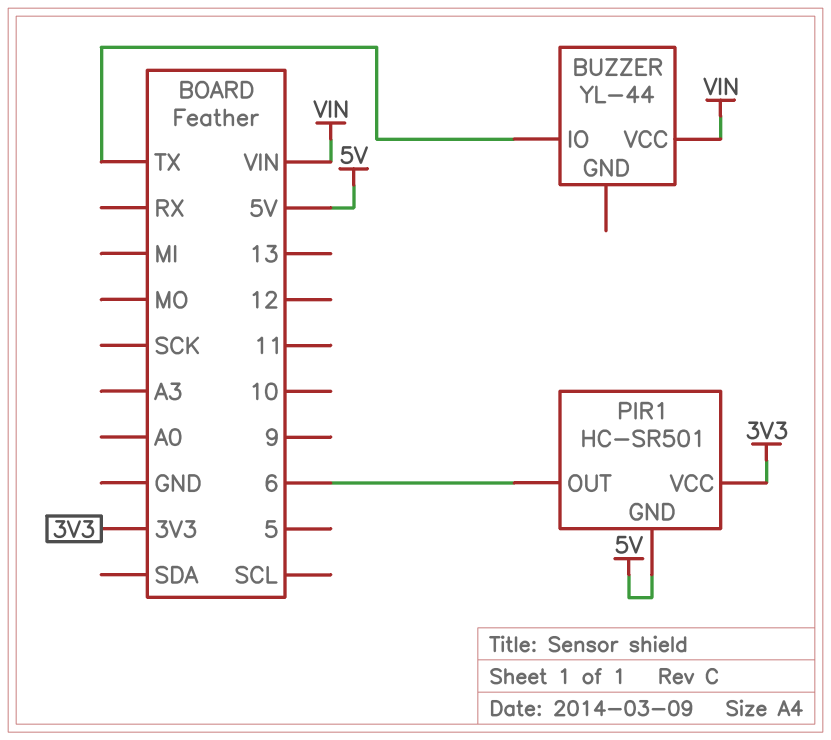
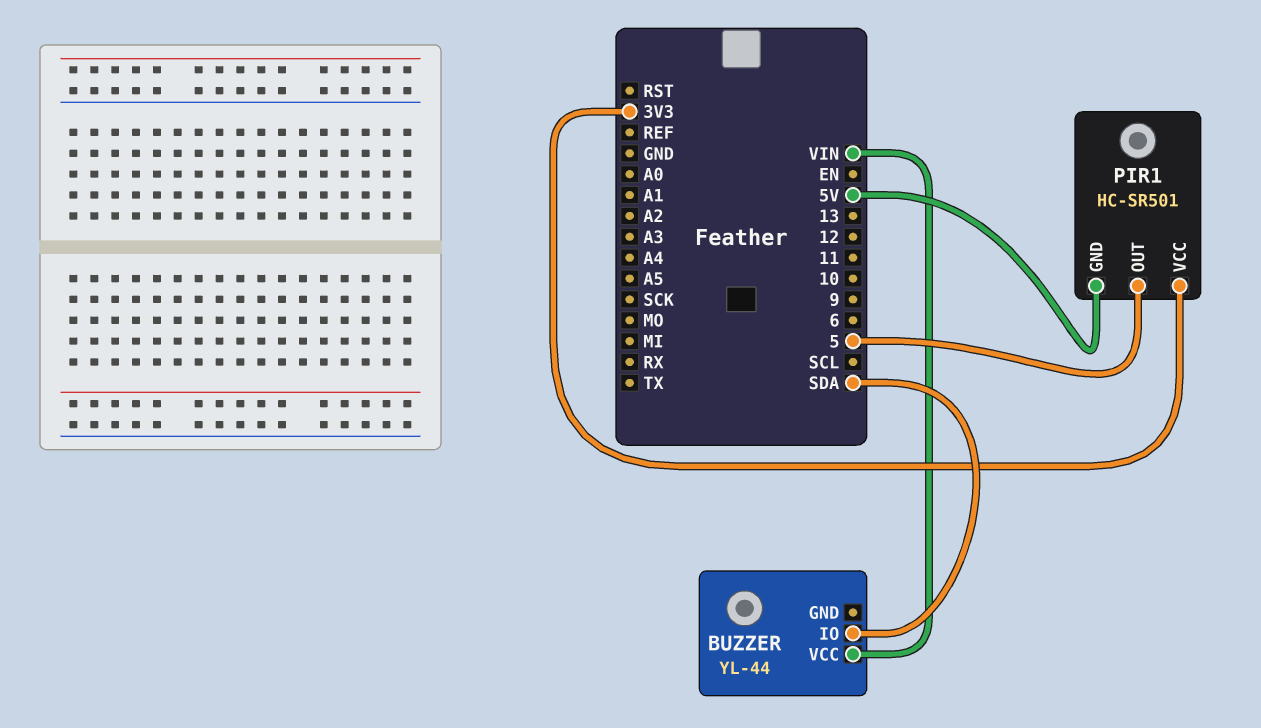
BUZZER pin IO: TX -> SDA
PIR1 pin OUT: 6 -> 5

